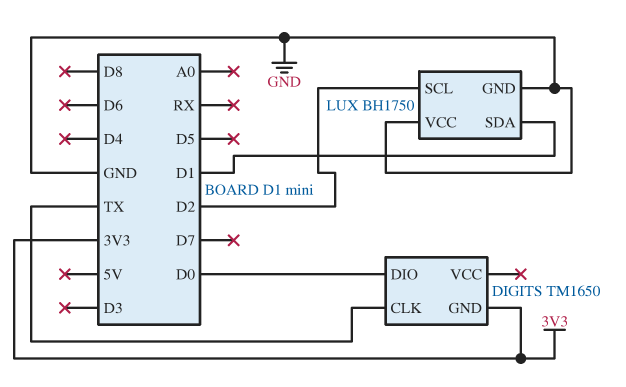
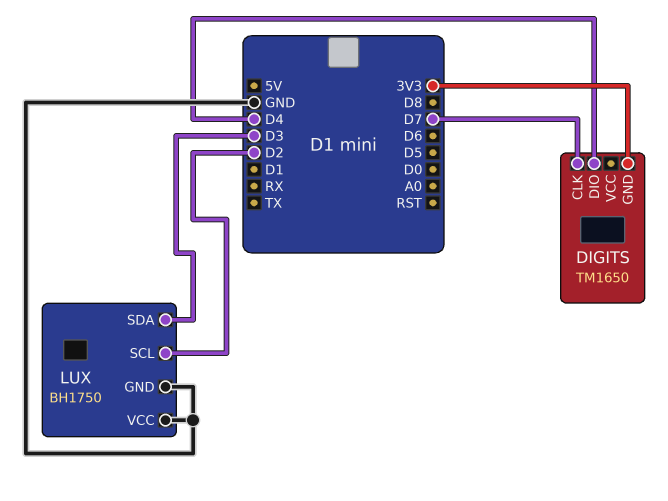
DIGITS pin CLK: TX -> D7
DIGITS pin DIO: D0 -> D4
LUX pin SDA: D1 -> D3

